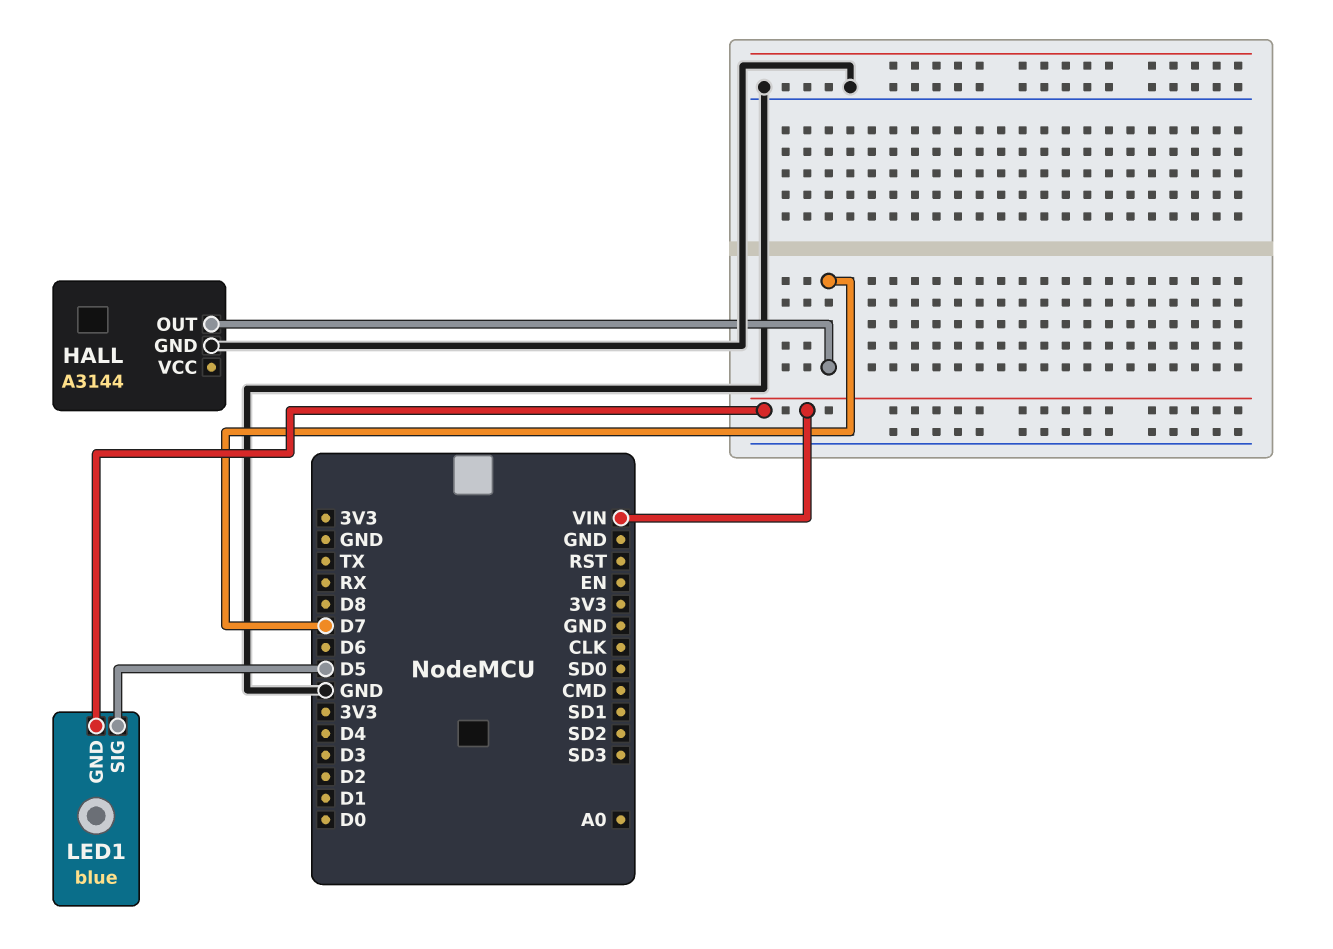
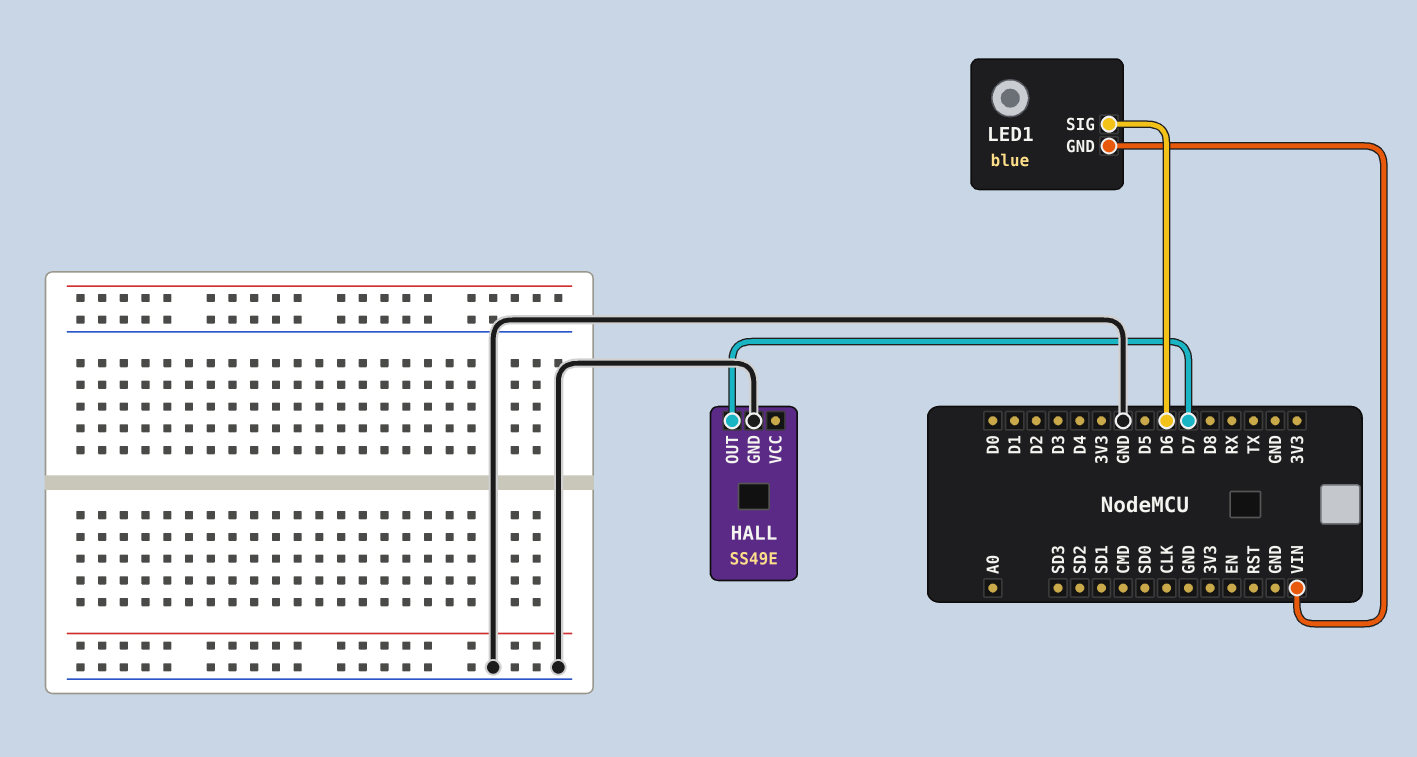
HALL: A3144 -> SS49E
LED1 pin SIG: D5 -> D6

